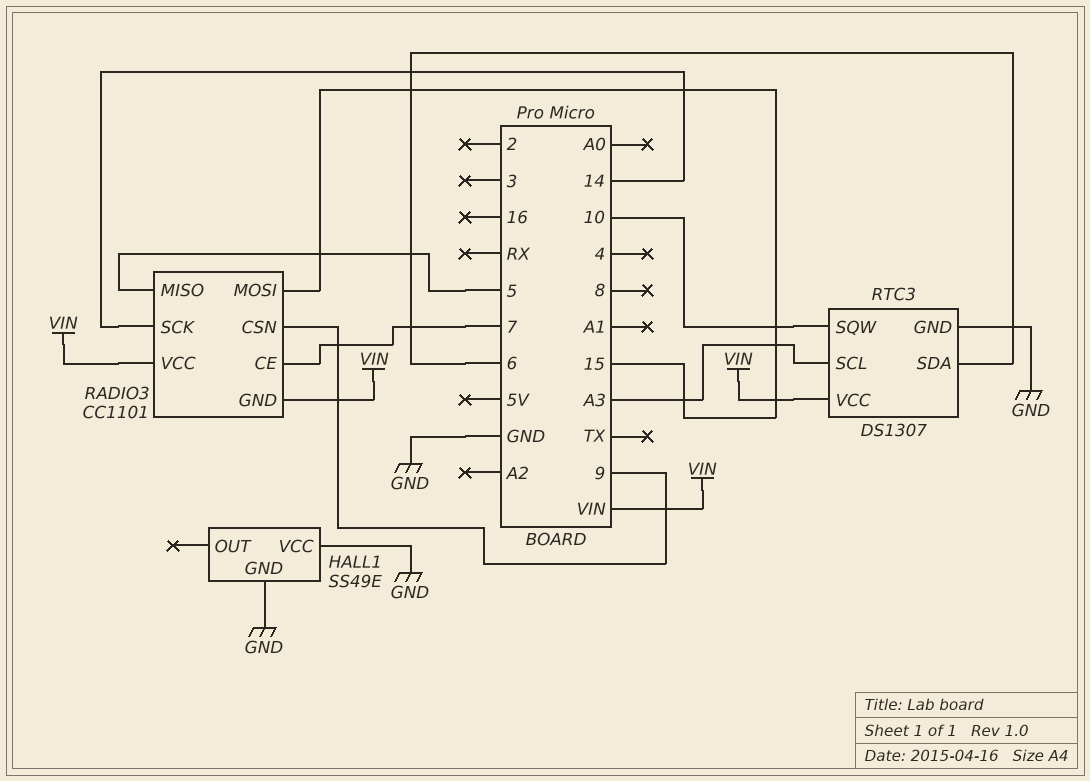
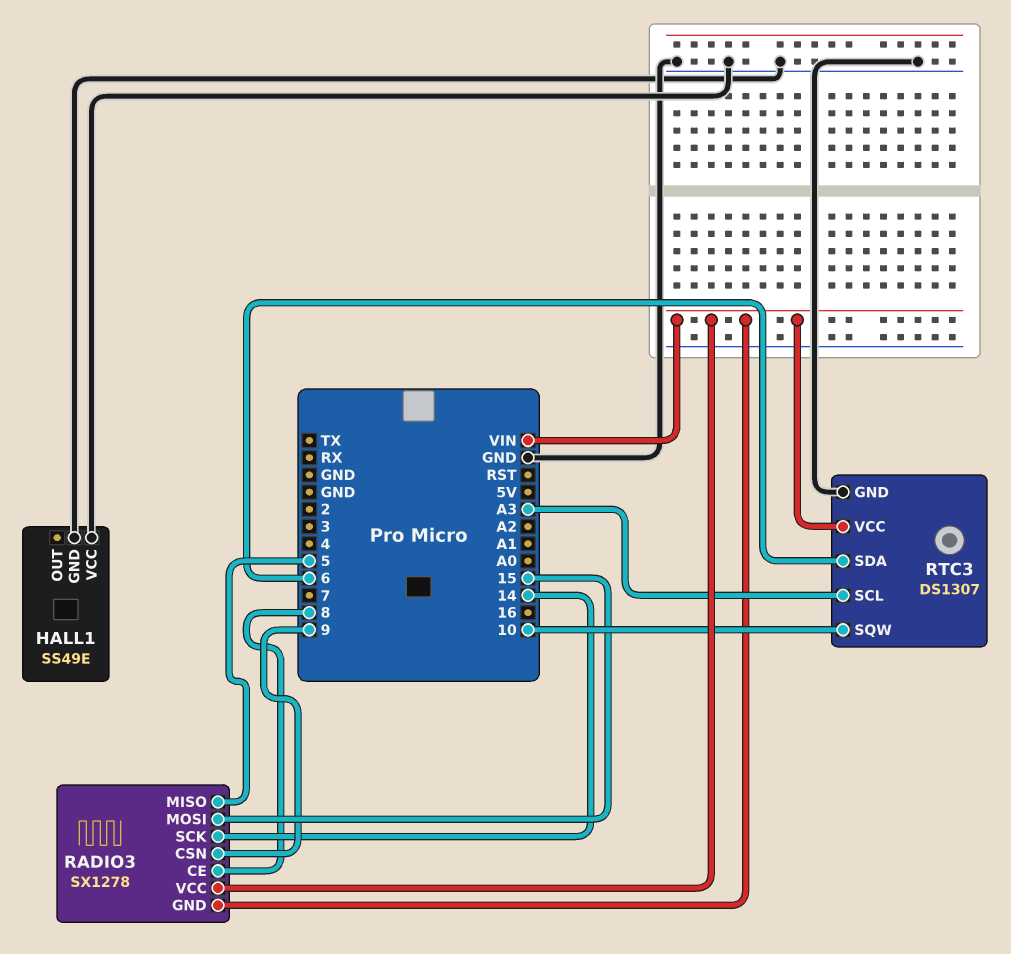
RADIO3: CC1101 -> SX1278
RADIO3 pin CE: 7 -> 8

